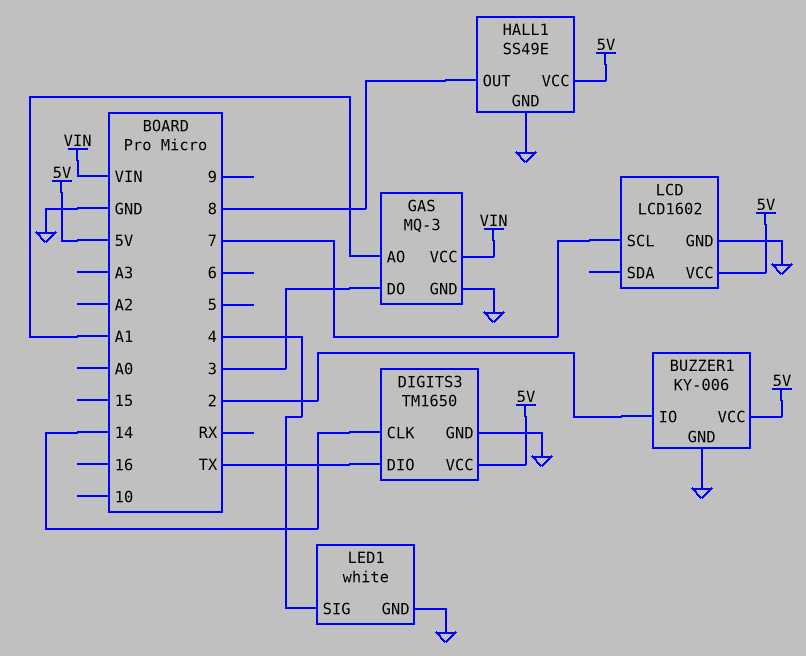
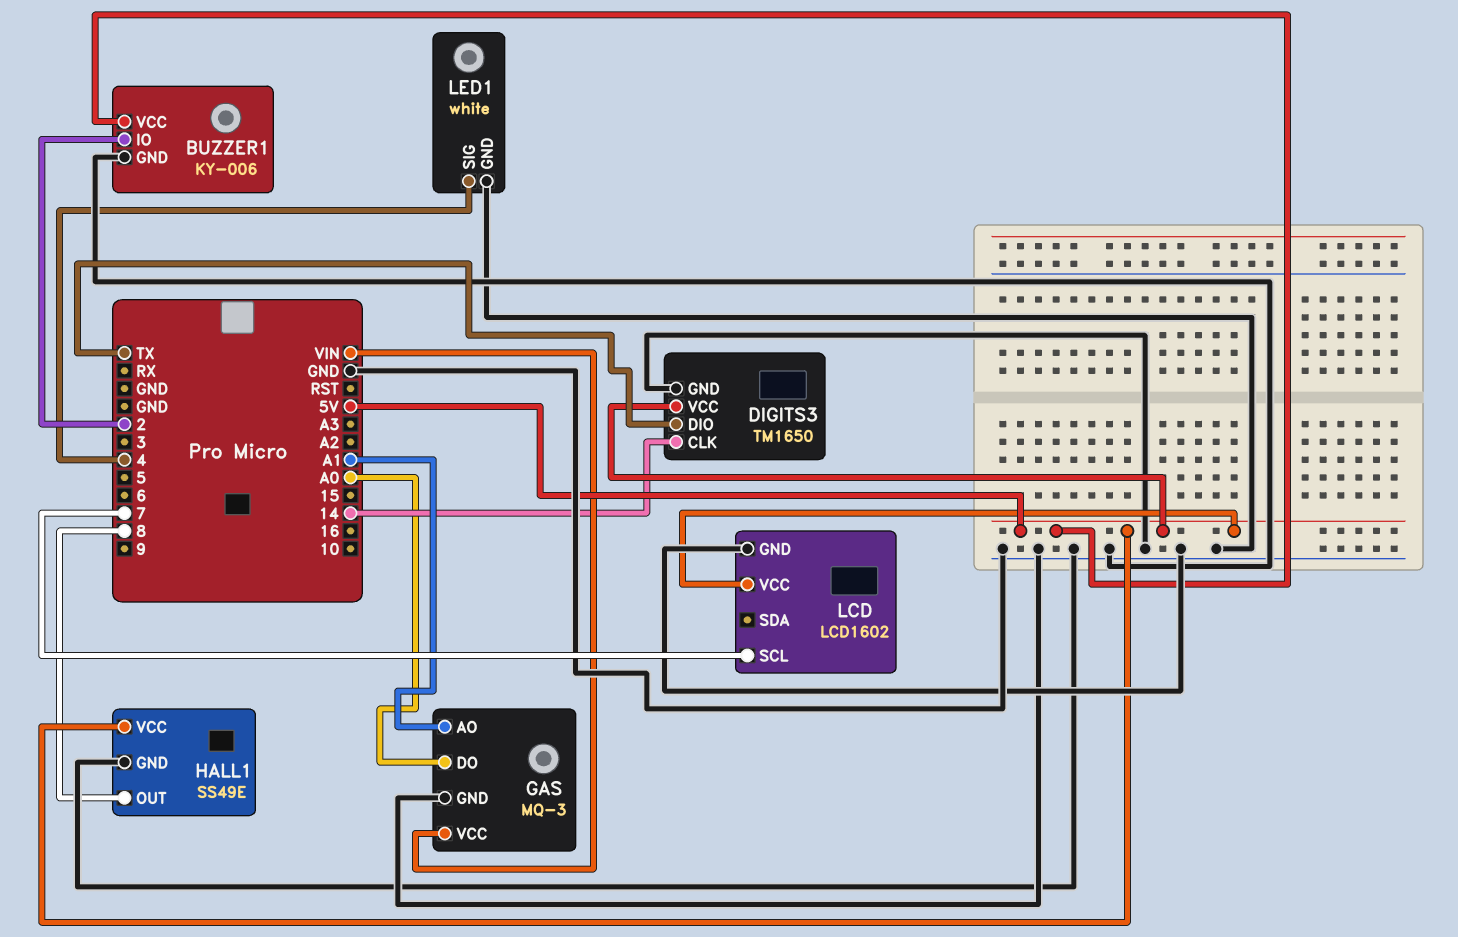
GAS pin DO: 3 -> A0

